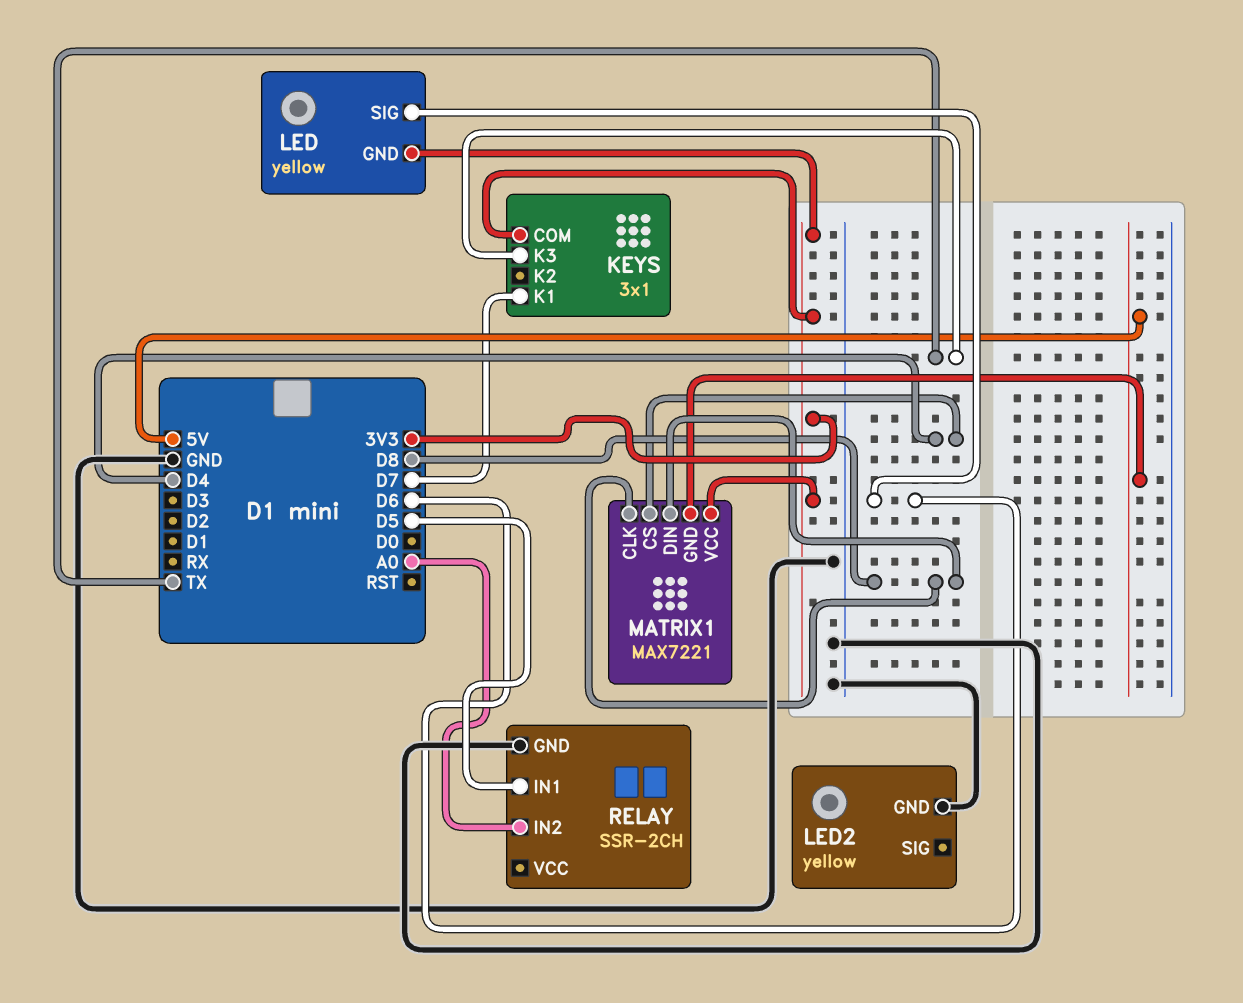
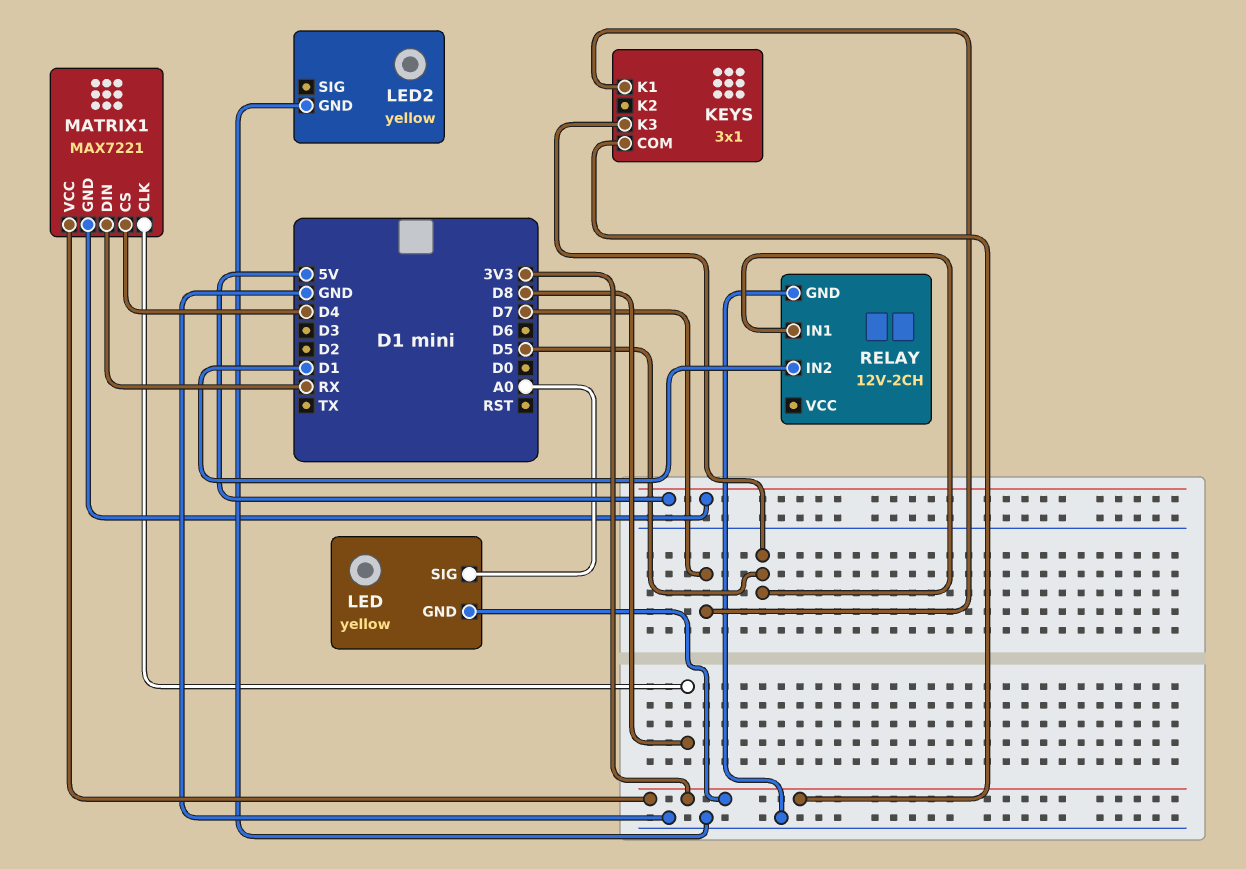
KEYS pin K3: TX -> D5
LED pin SIG: D6 -> A0
MATRIX1 pin DIN: D8 -> RX
RELAY: SSR-2CH -> 12V-2CH
RELAY pin IN2: A0 -> D1

